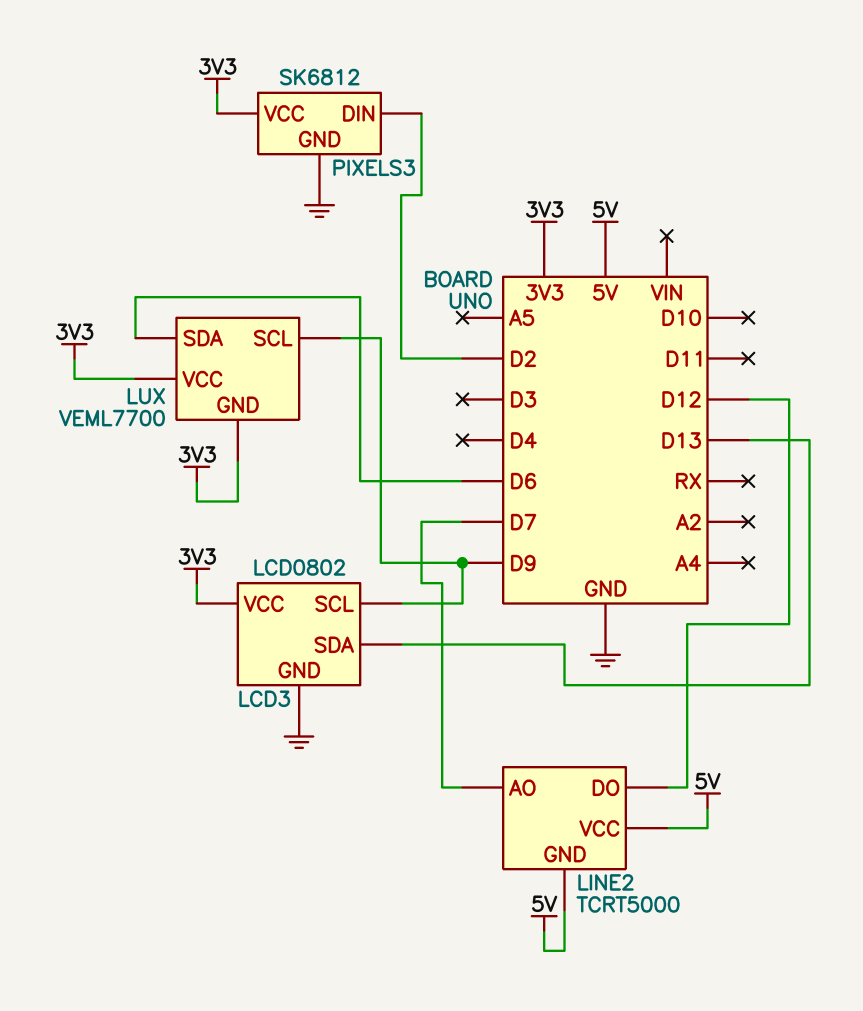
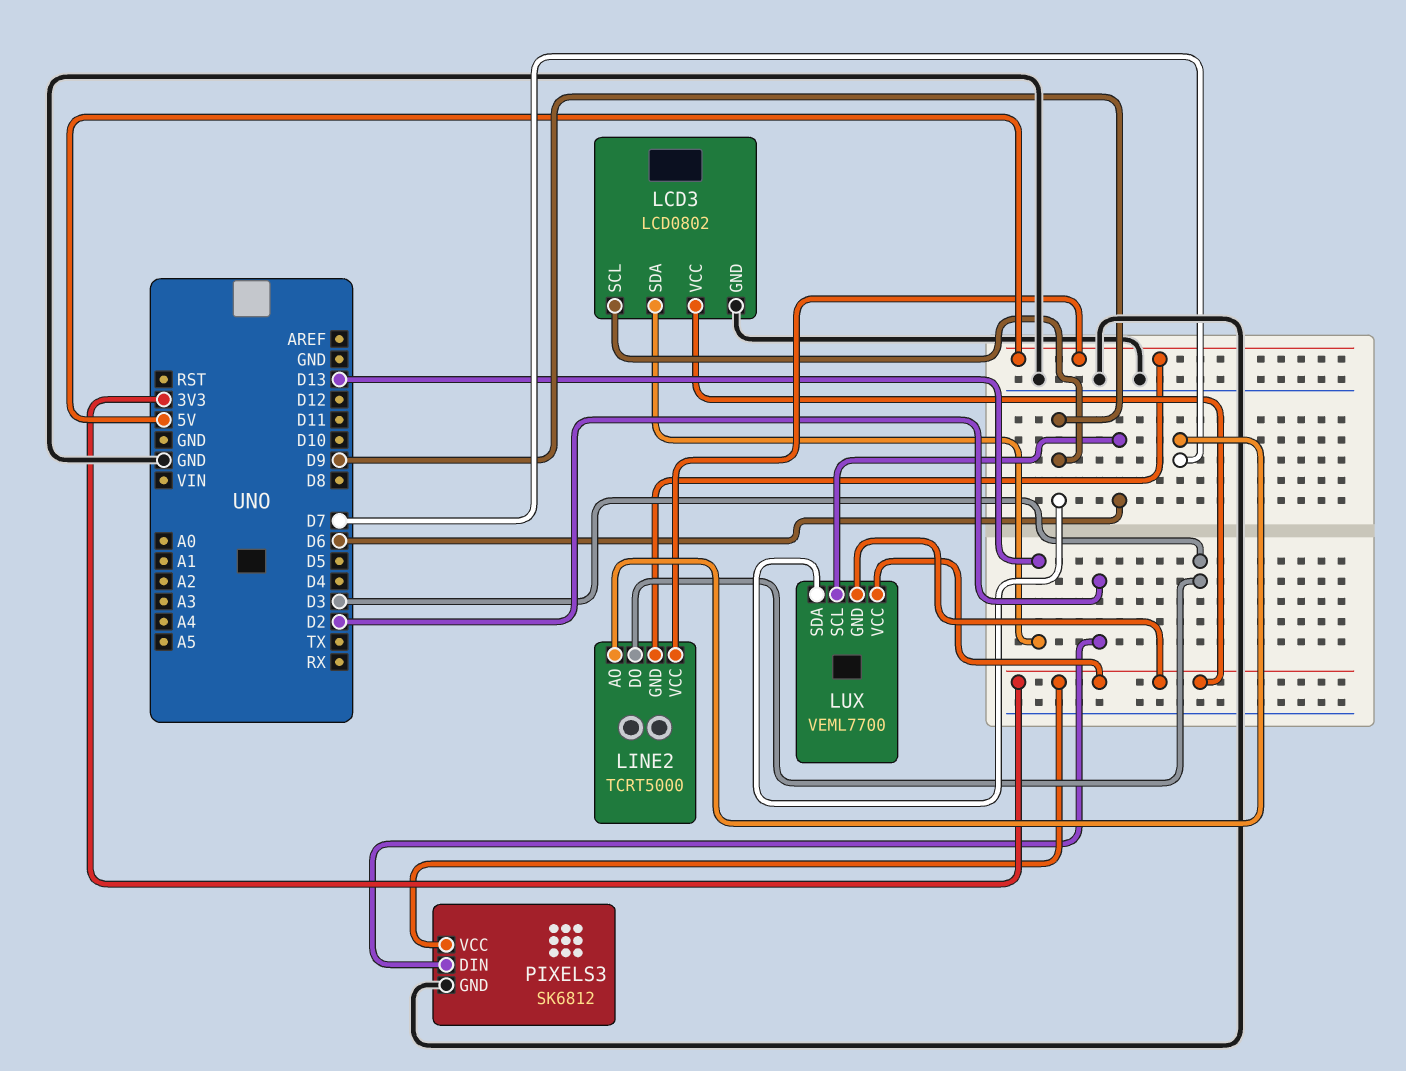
LINE2 pin DO: D12 -> D3
LUX pin SCL: D9 -> D6
LUX pin SDA: D6 -> D9

